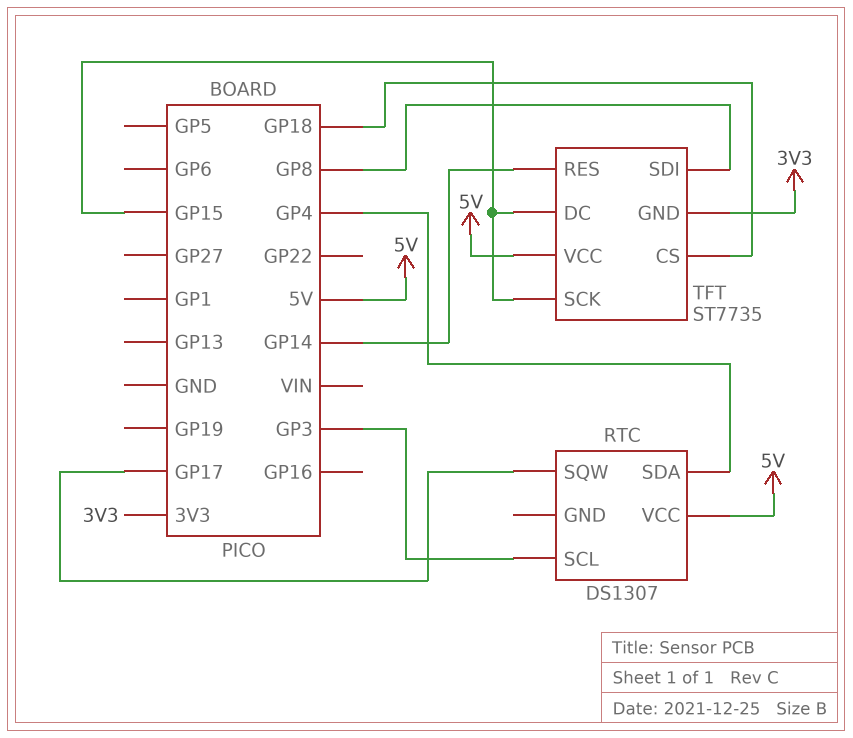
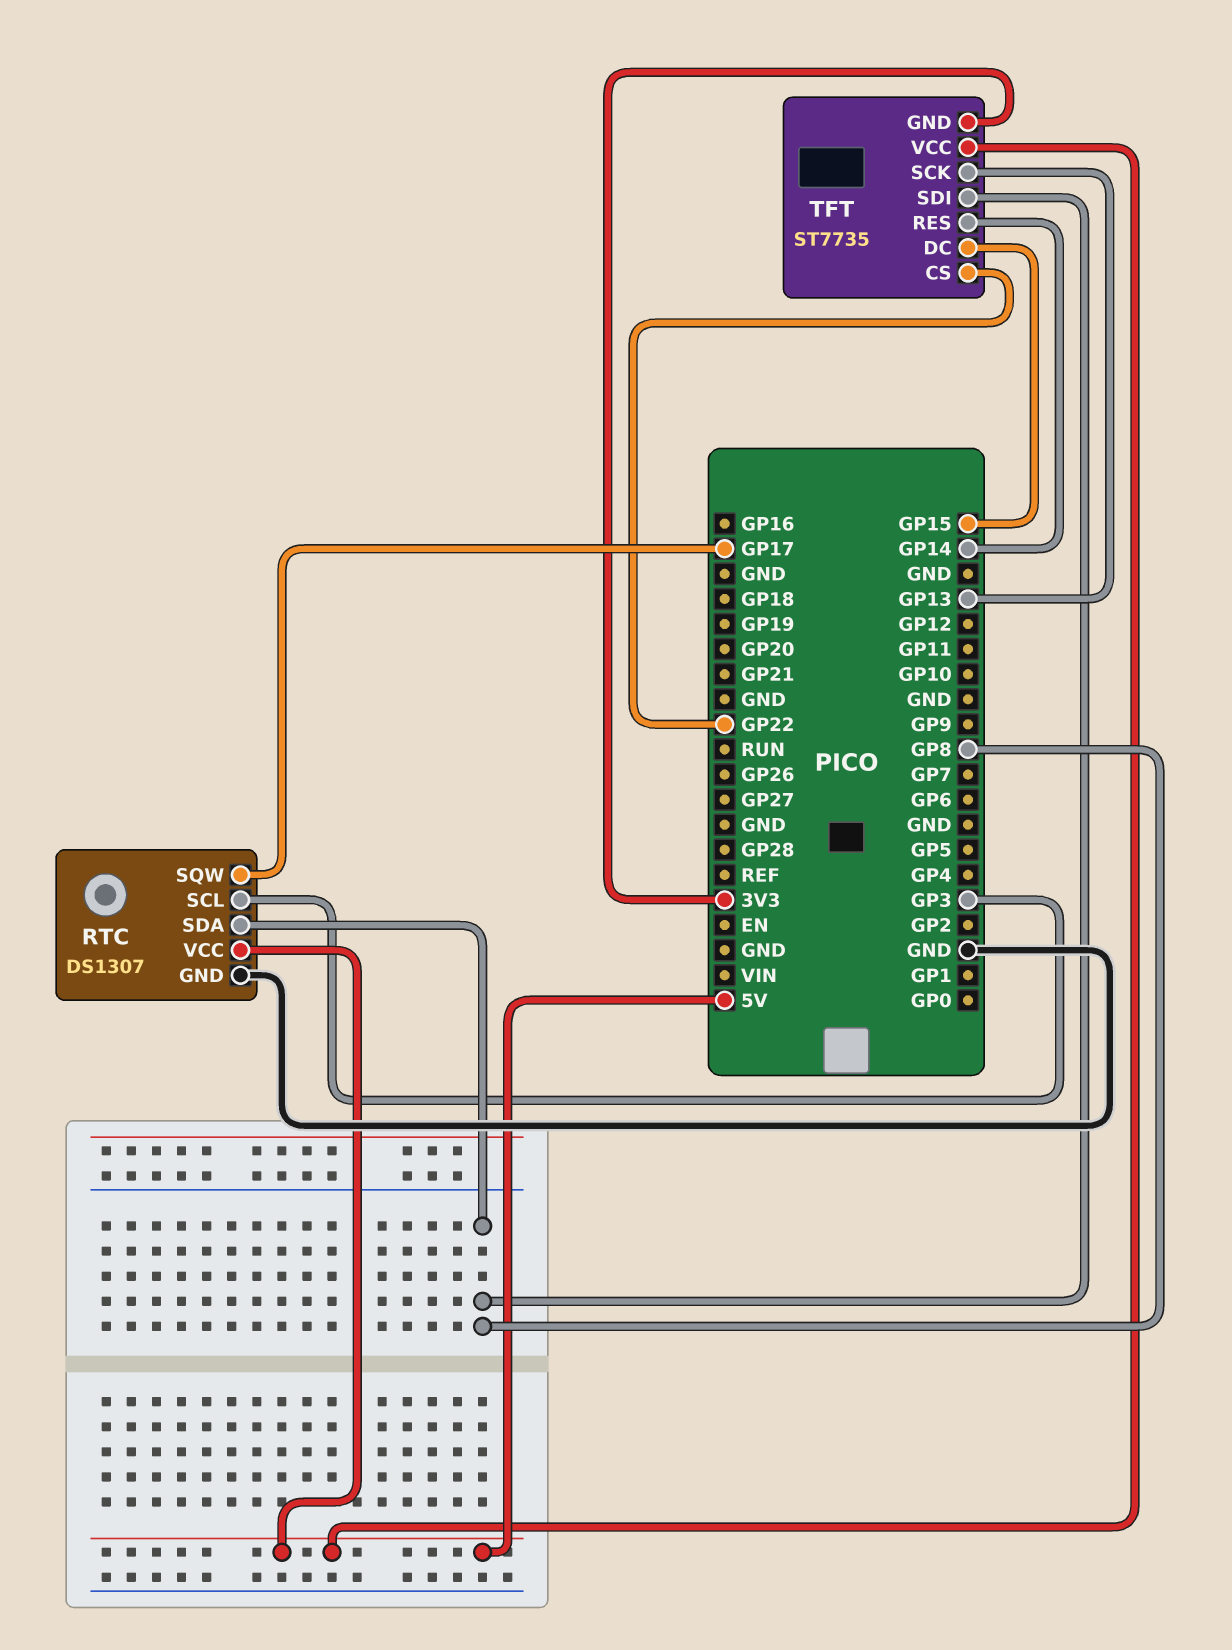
RTC pin GND: none -> GND
RTC pin SDA: GP4 -> GP8
TFT pin CS: GP18 -> GP22
TFT pin SCK: GP15 -> GP13

